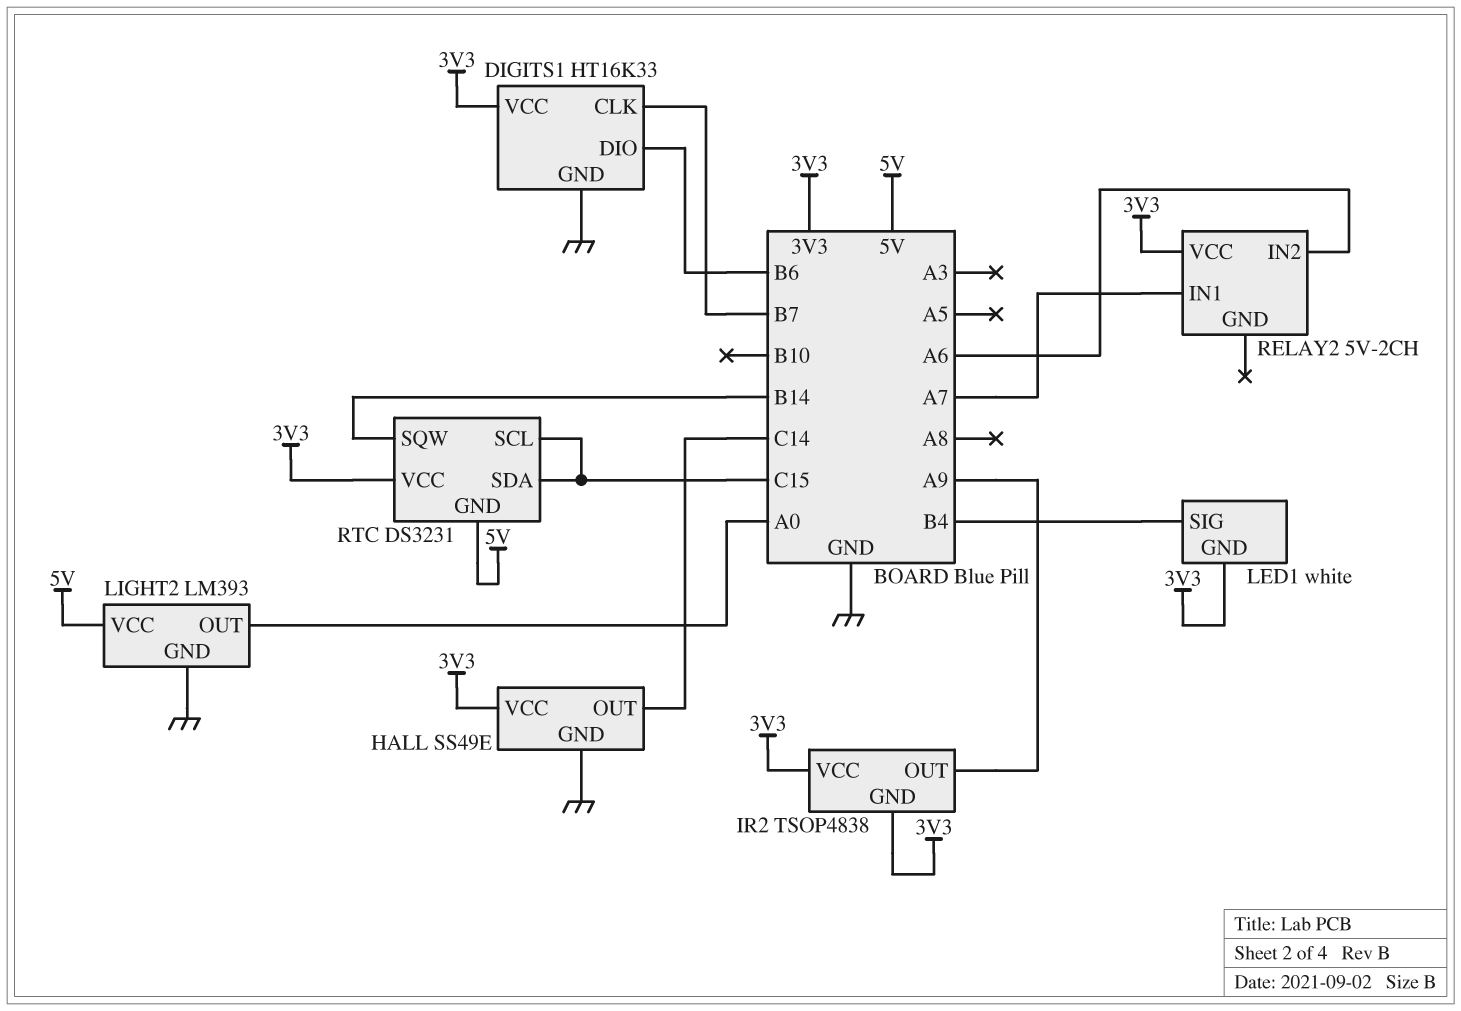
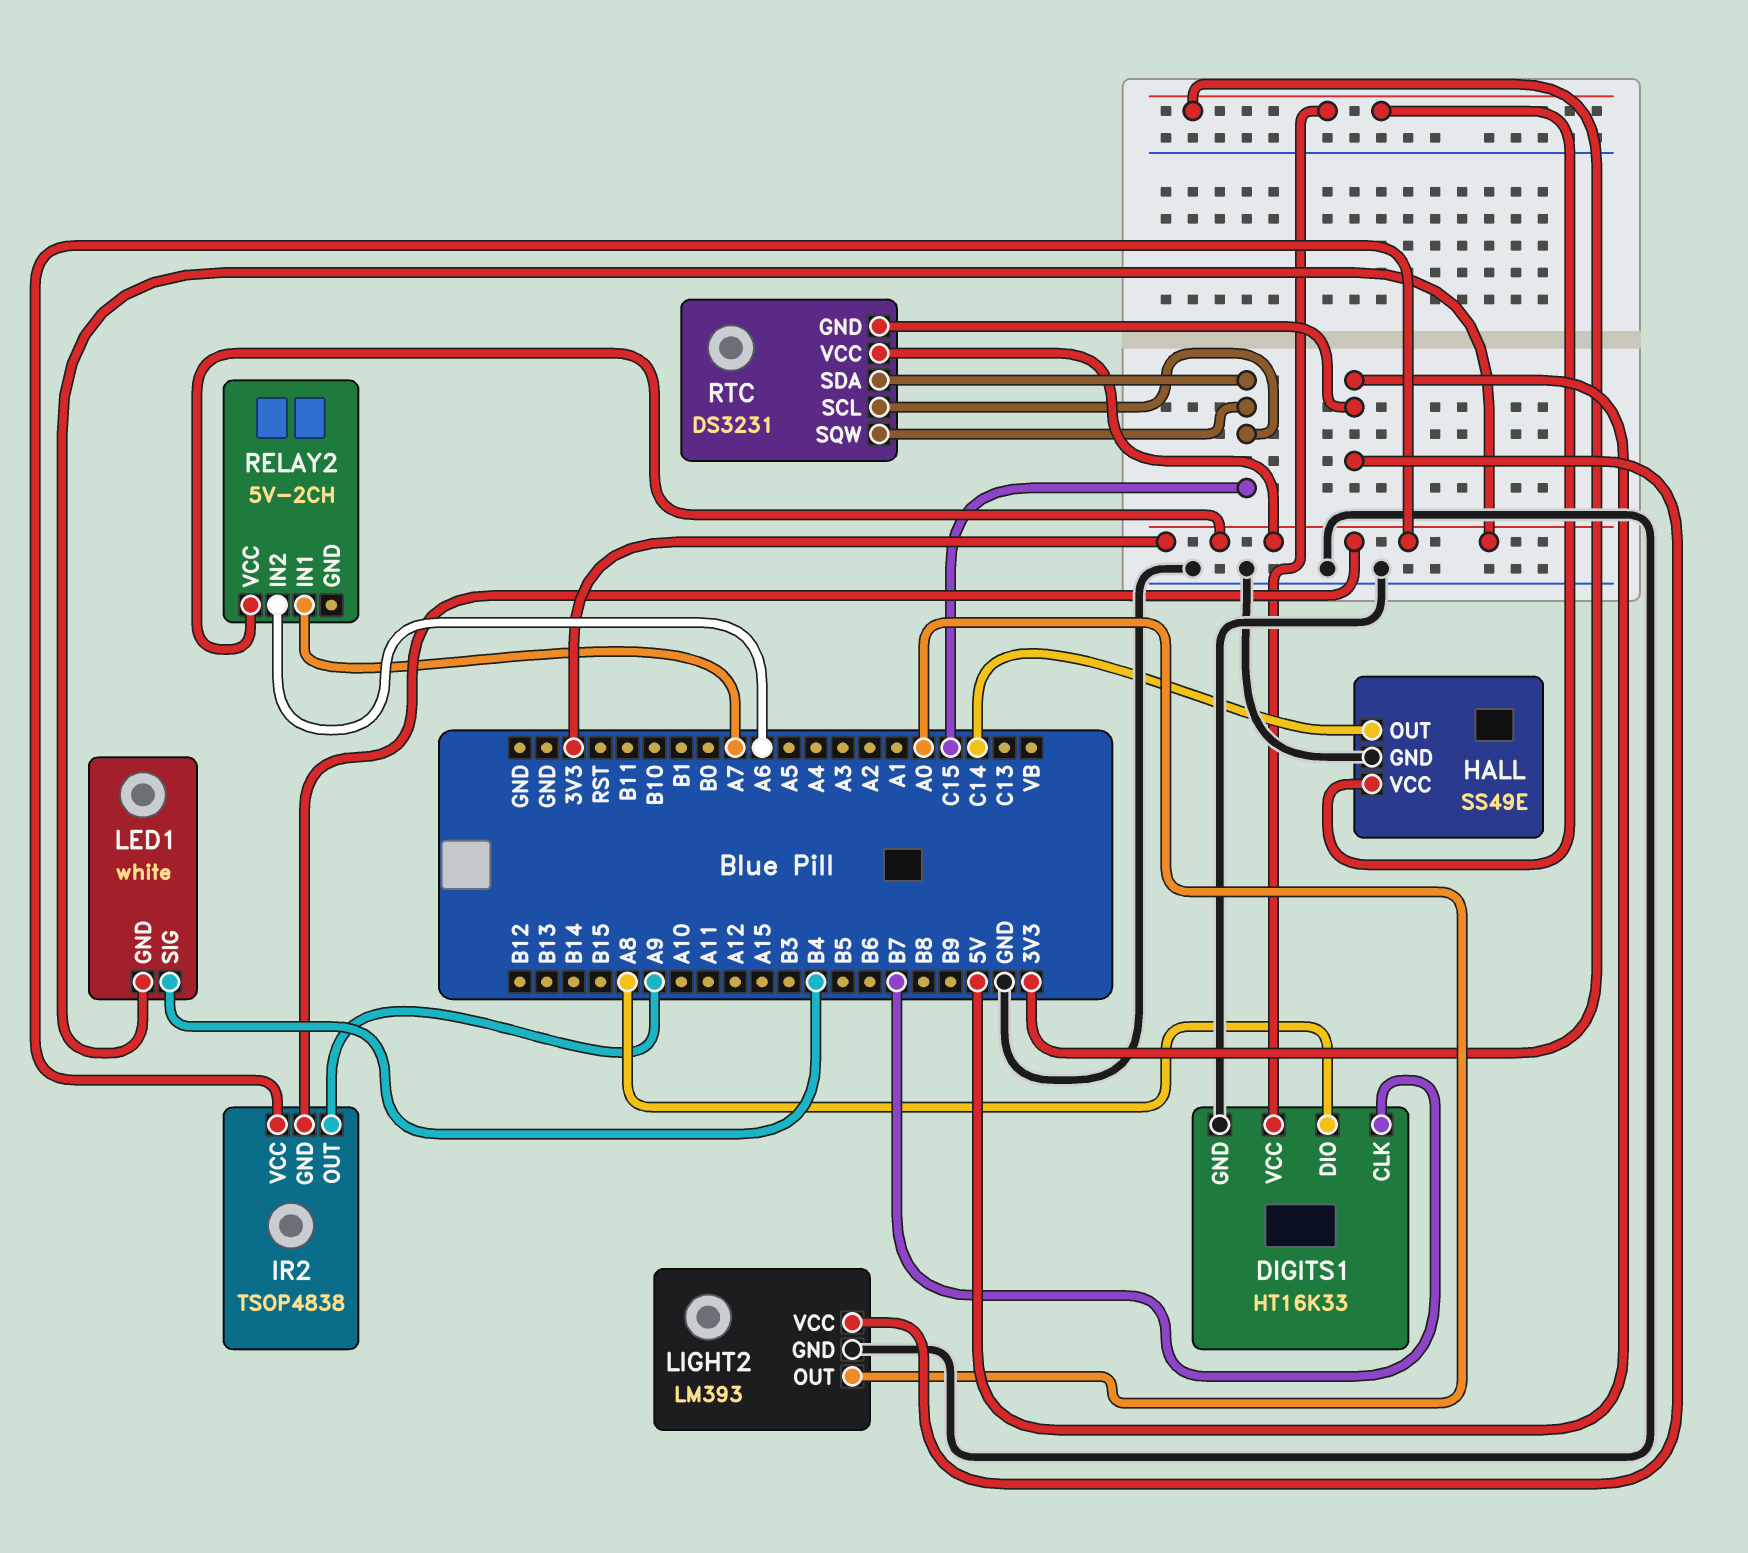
DIGITS1 pin DIO: B6 -> A8
RTC pin SQW: B14 -> C15

